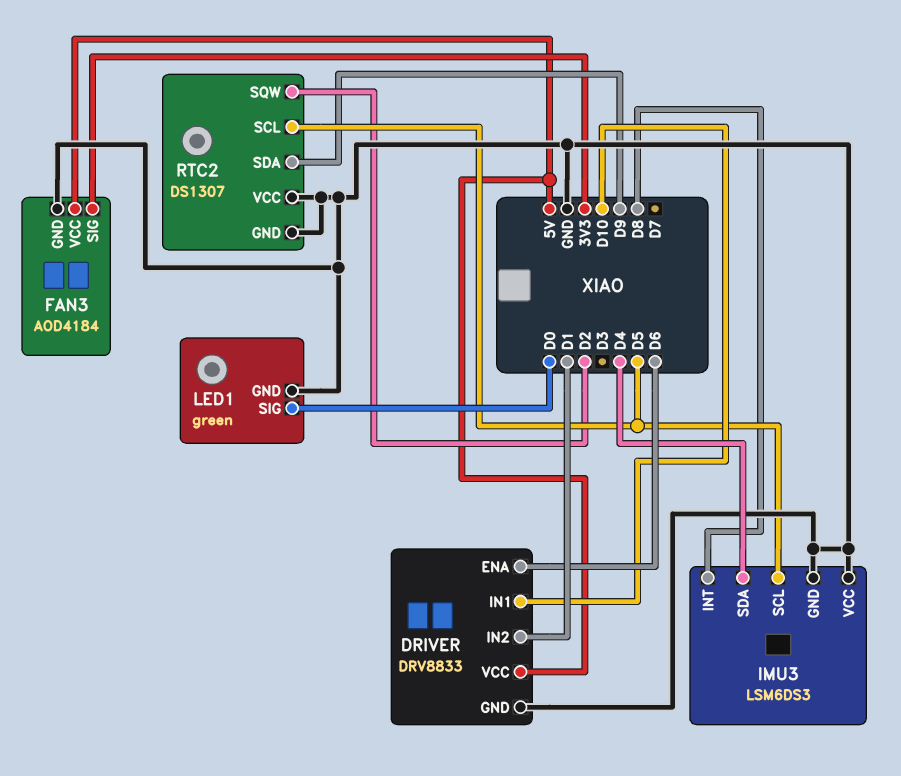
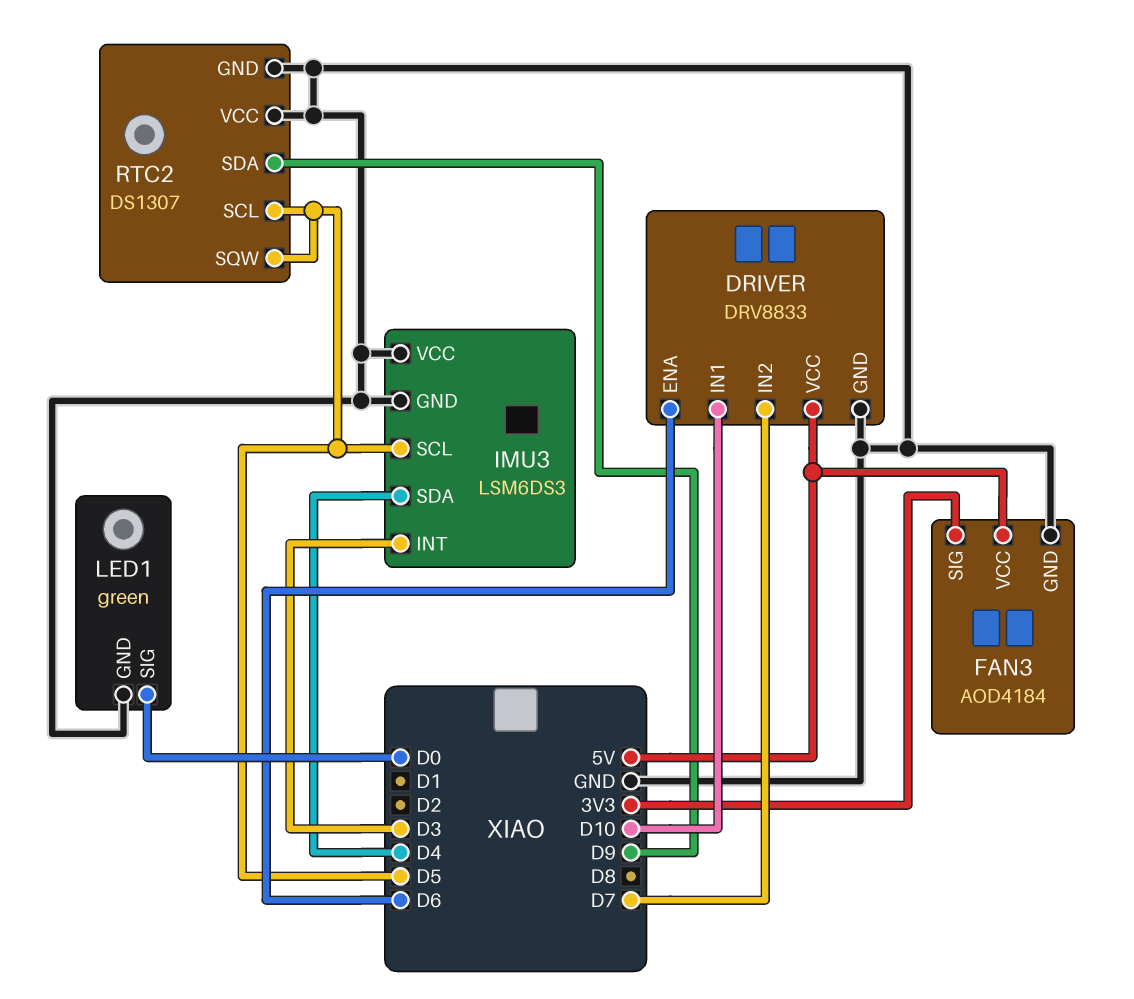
DRIVER pin IN2: D1 -> D7
IMU3 pin INT: D8 -> D3
RTC2 pin SQW: D2 -> D5

